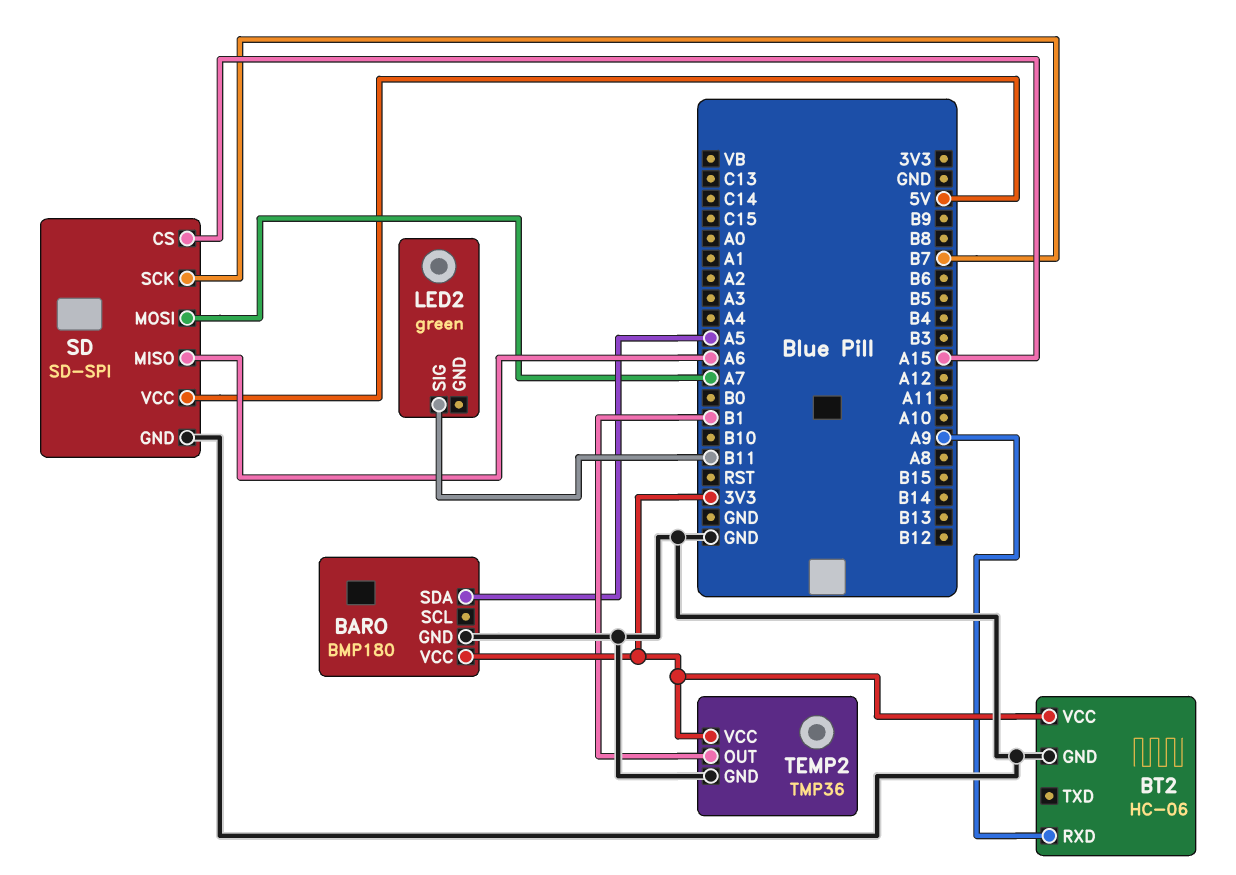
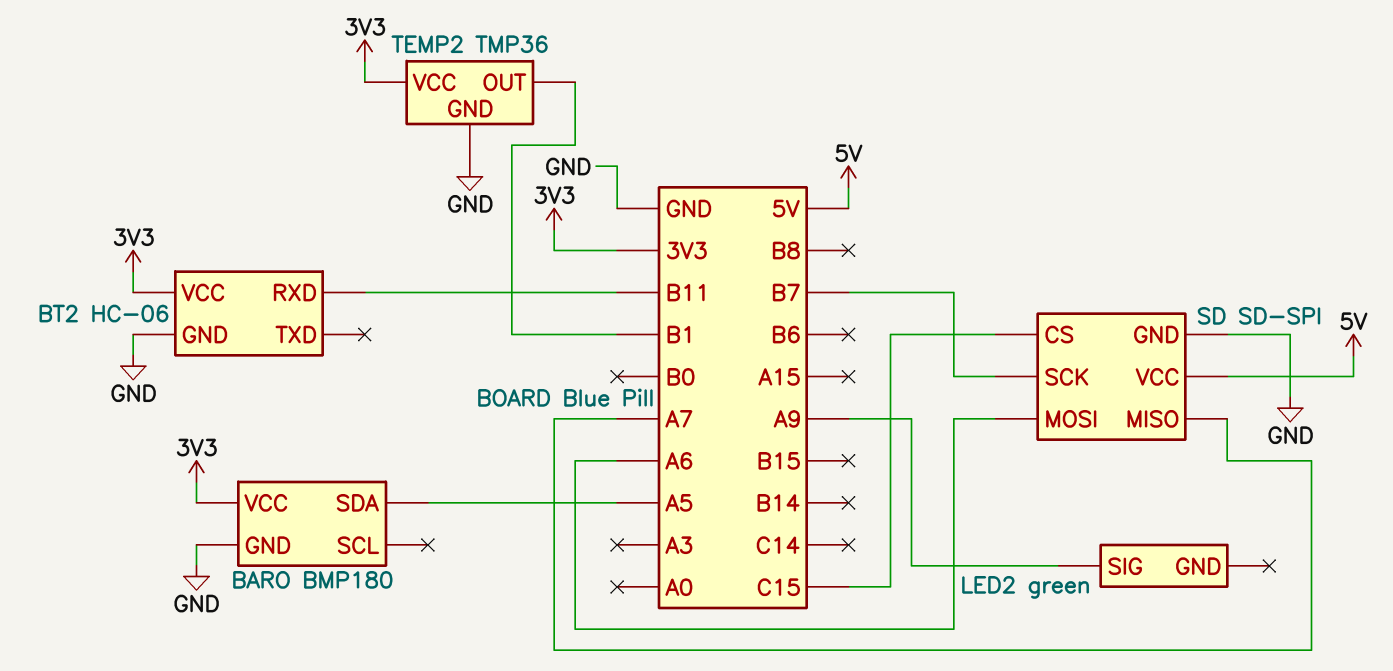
BT2 pin RXD: A9 -> B11
LED2 pin SIG: B11 -> A9
SD pin CS: A15 -> C15
SD pin MISO: A6 -> A7
SD pin MOSI: A7 -> A6

